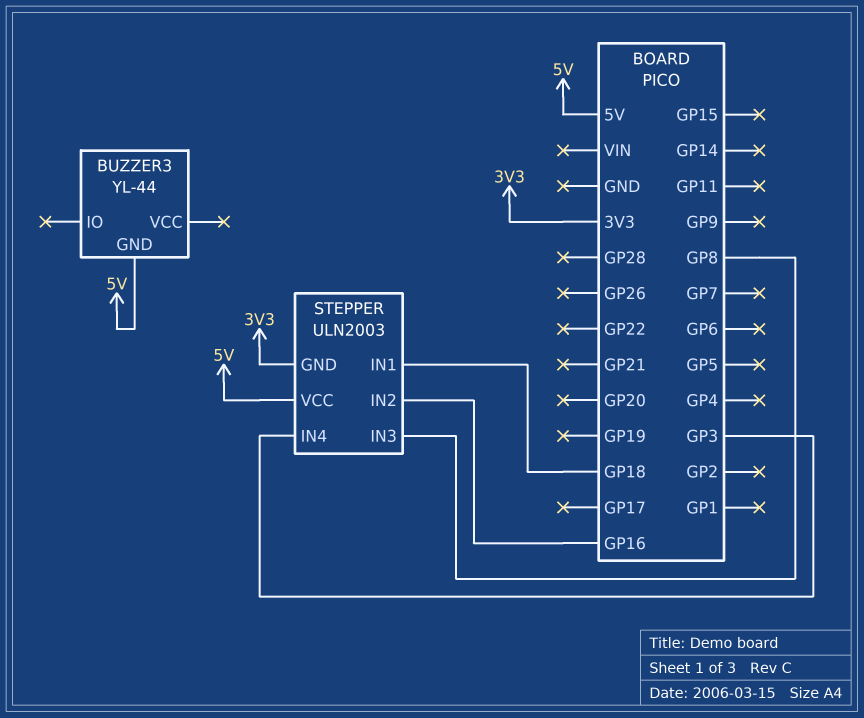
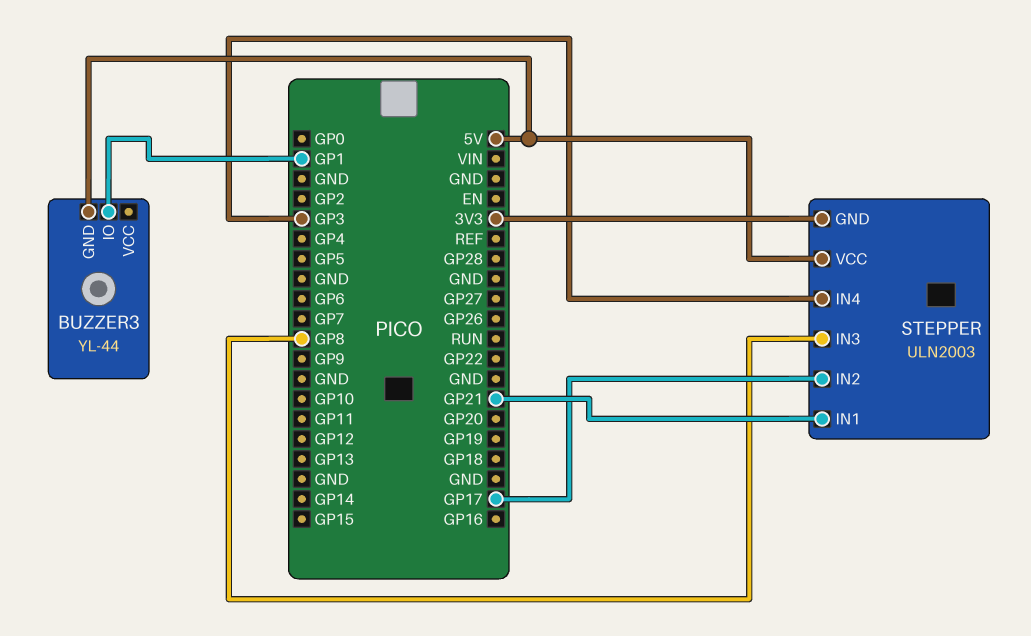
BUZZER3 pin IO: none -> GP1
STEPPER pin IN1: GP18 -> GP21
STEPPER pin IN2: GP16 -> GP17

